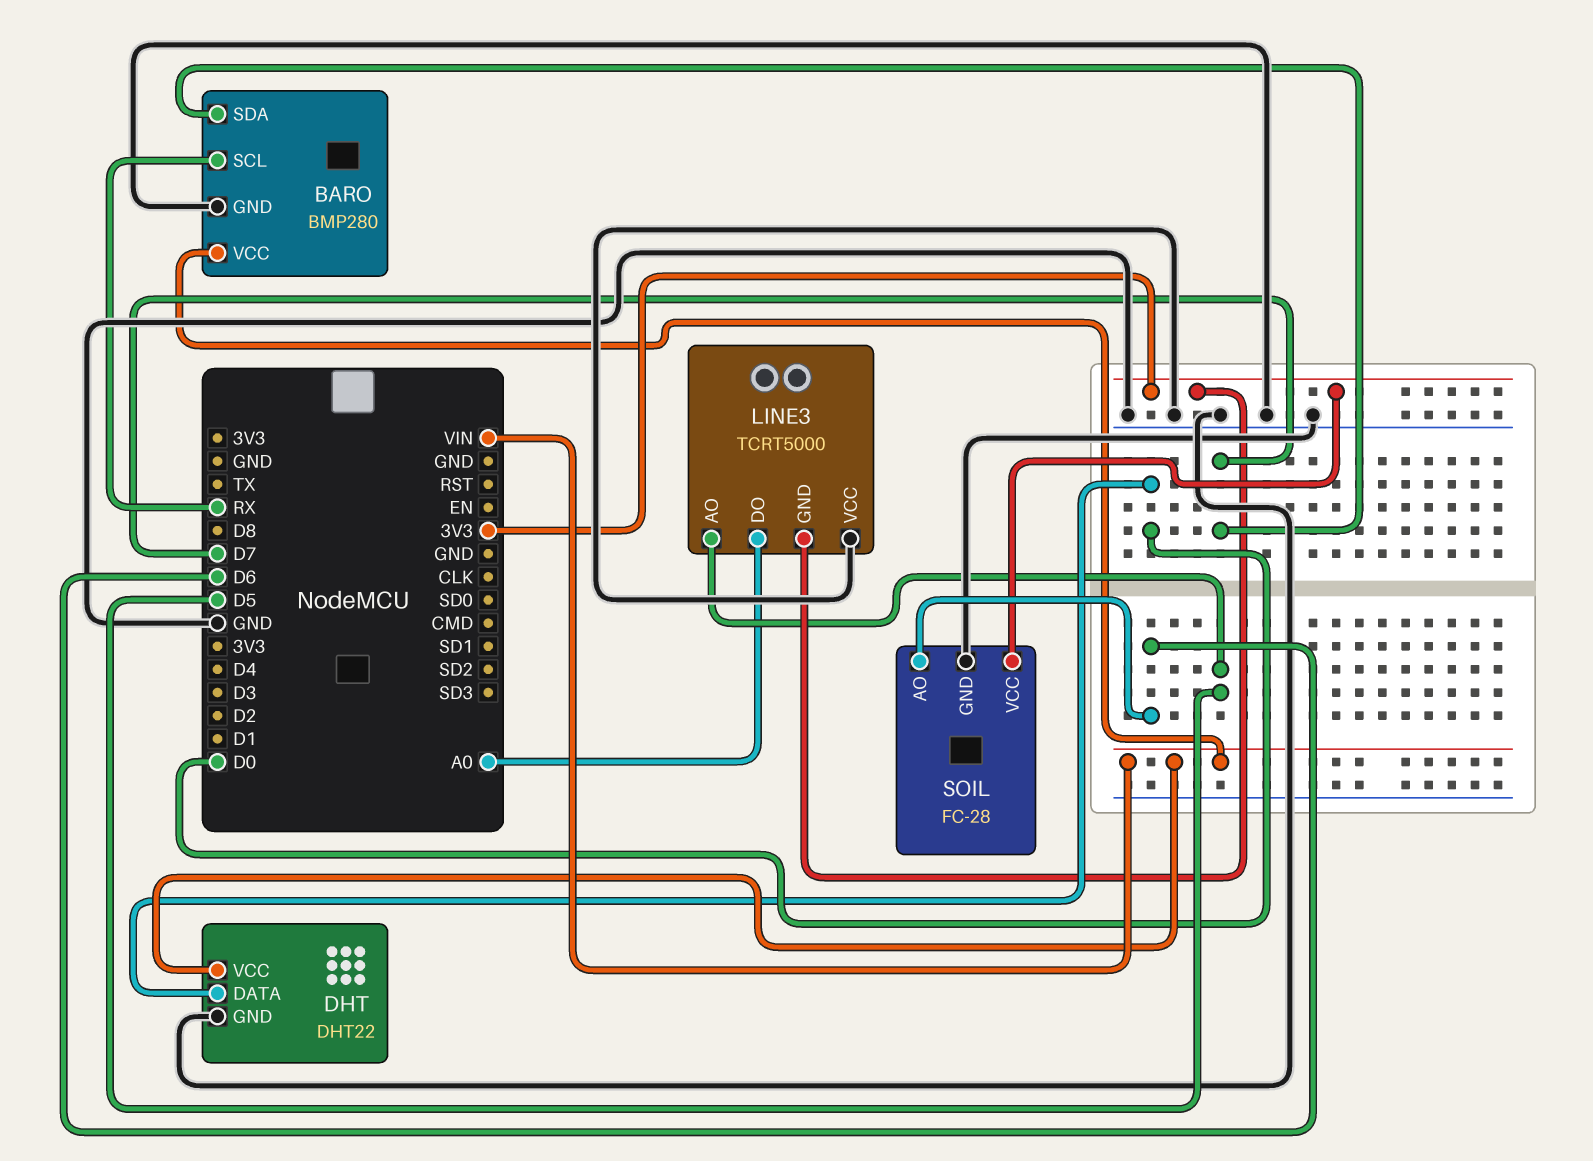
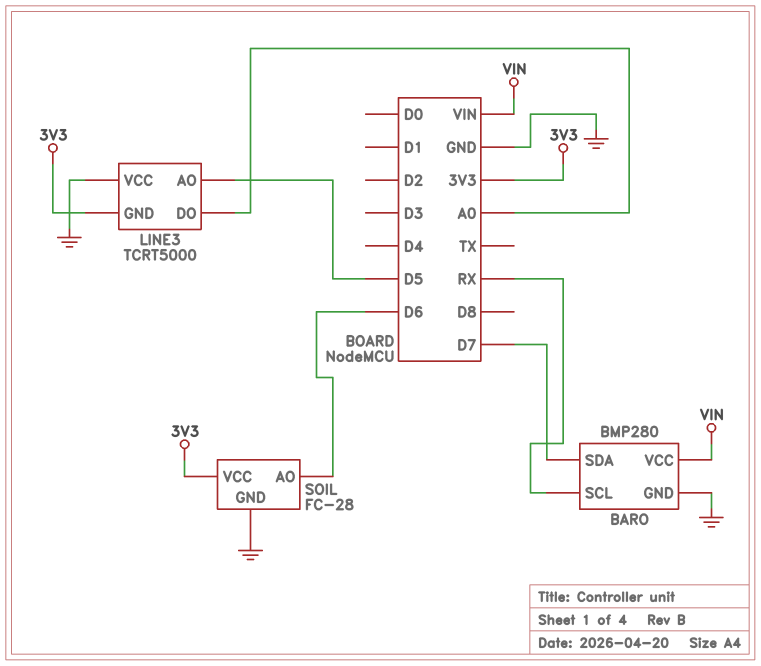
DHT: DHT22 -> none
DHT pin DATA: D0 -> none
DHT pin GND: GND -> none
DHT pin VCC: VIN -> none

